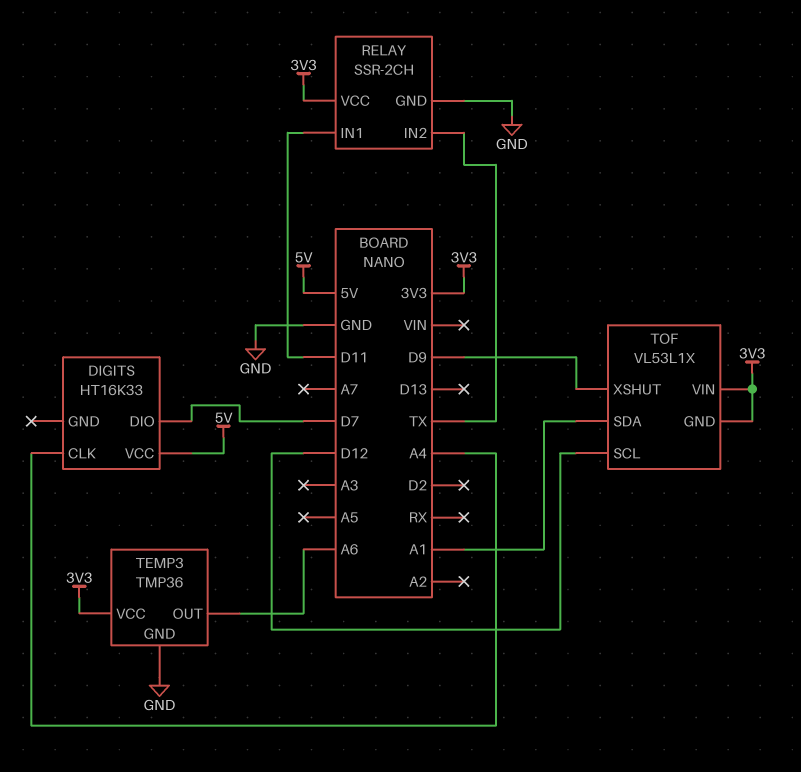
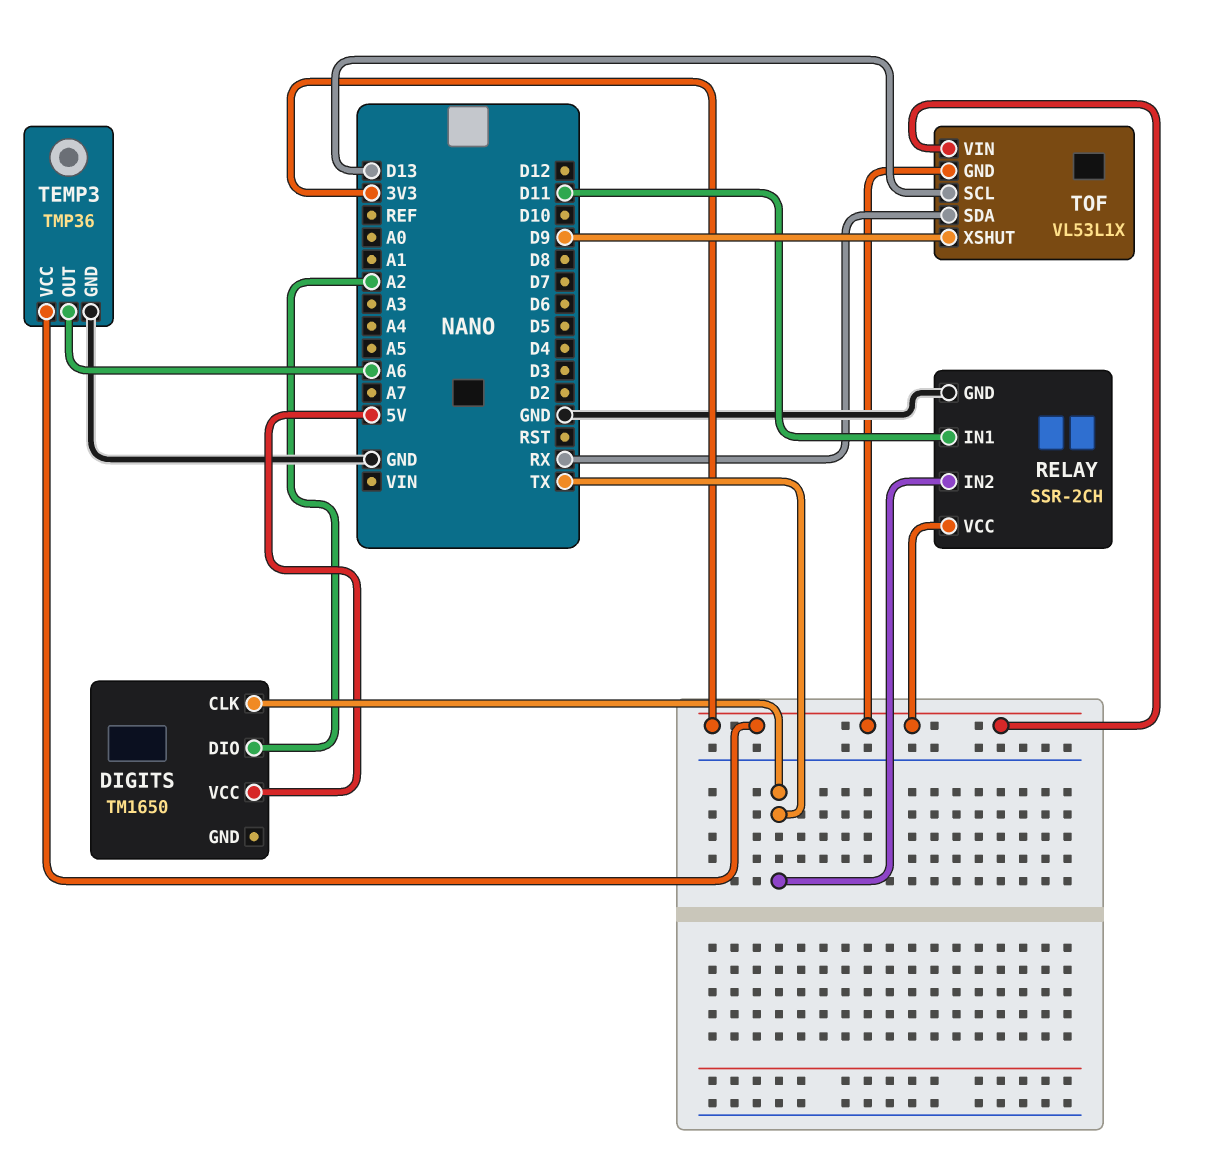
DIGITS: HT16K33 -> TM1650
DIGITS pin CLK: A4 -> TX
DIGITS pin DIO: D7 -> A2
TOF pin SCL: D12 -> D13
TOF pin SDA: A1 -> RX

